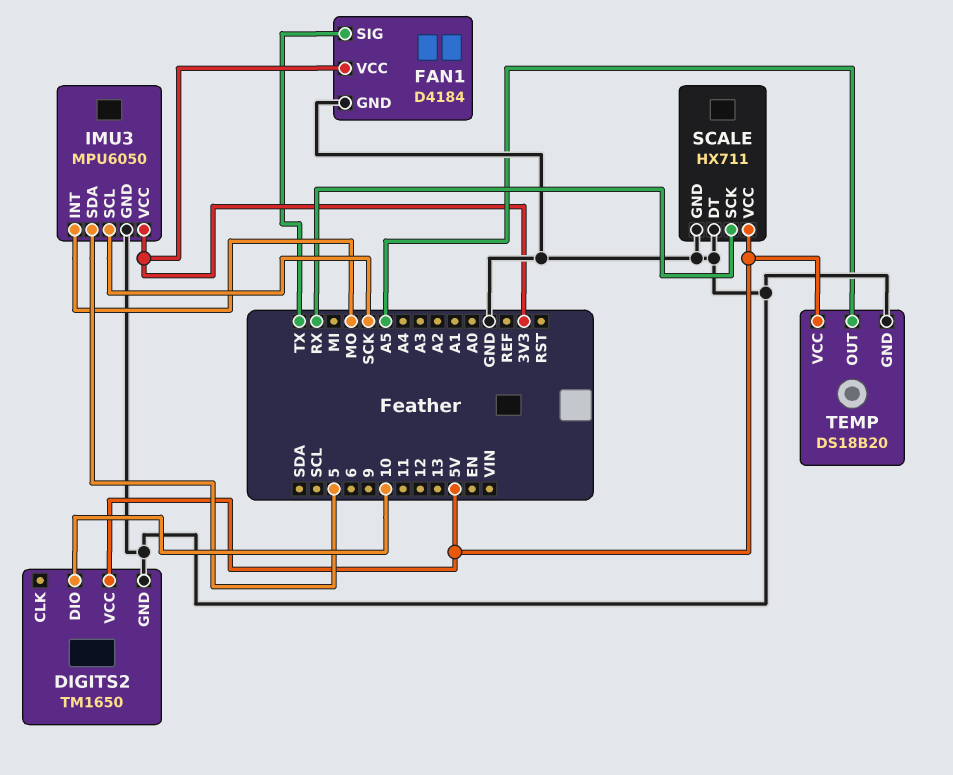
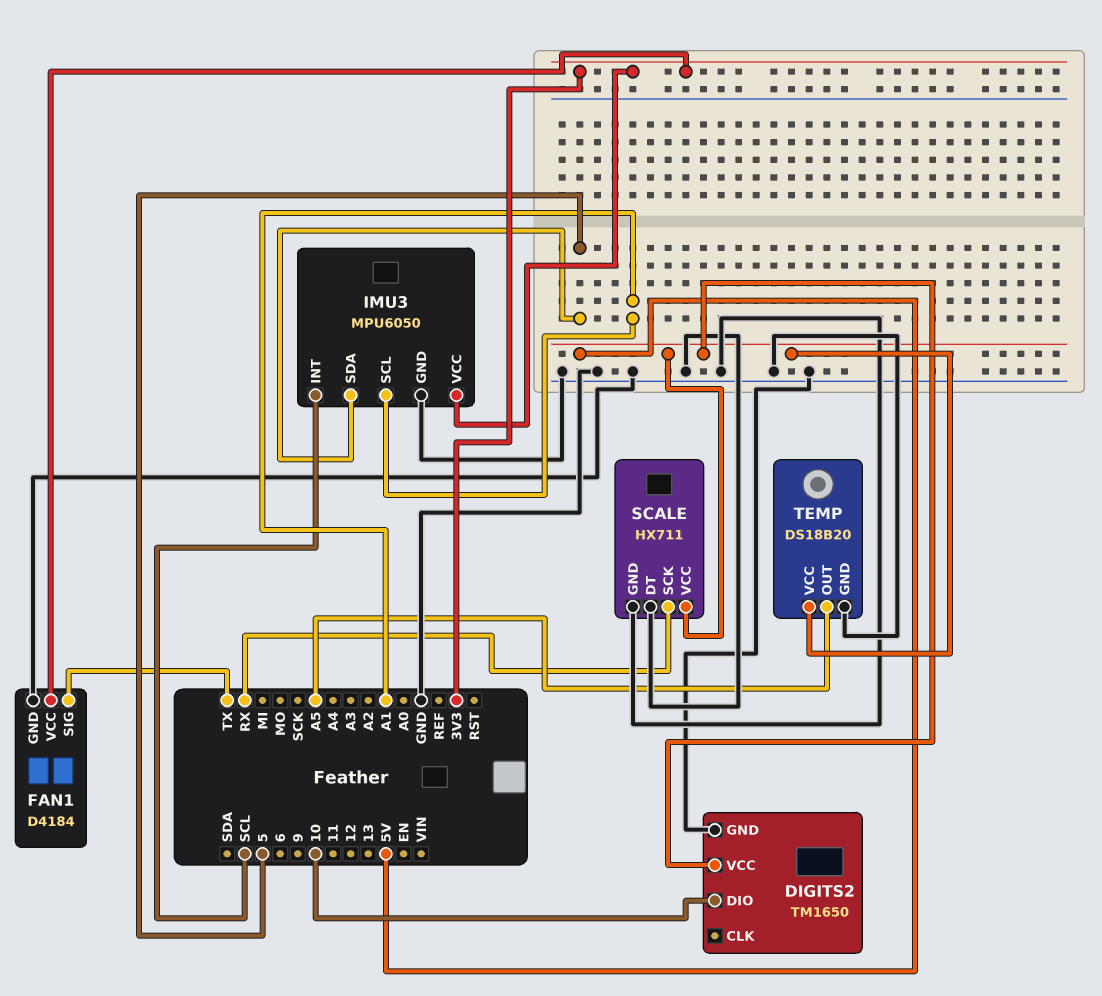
IMU3 pin INT: MO -> SCL
IMU3 pin SCL: SCK -> A1

